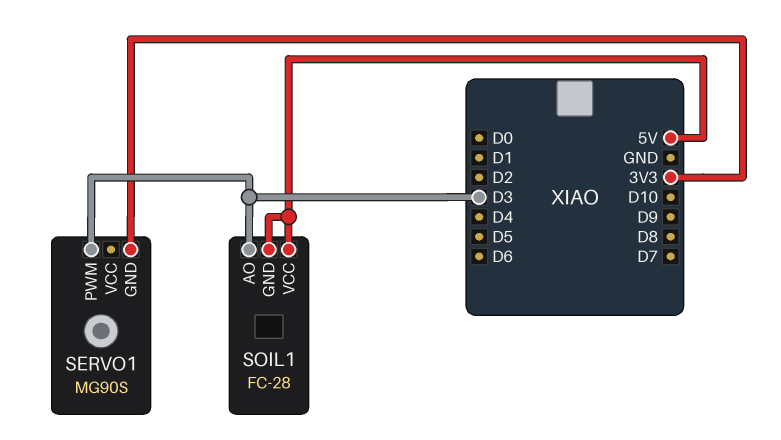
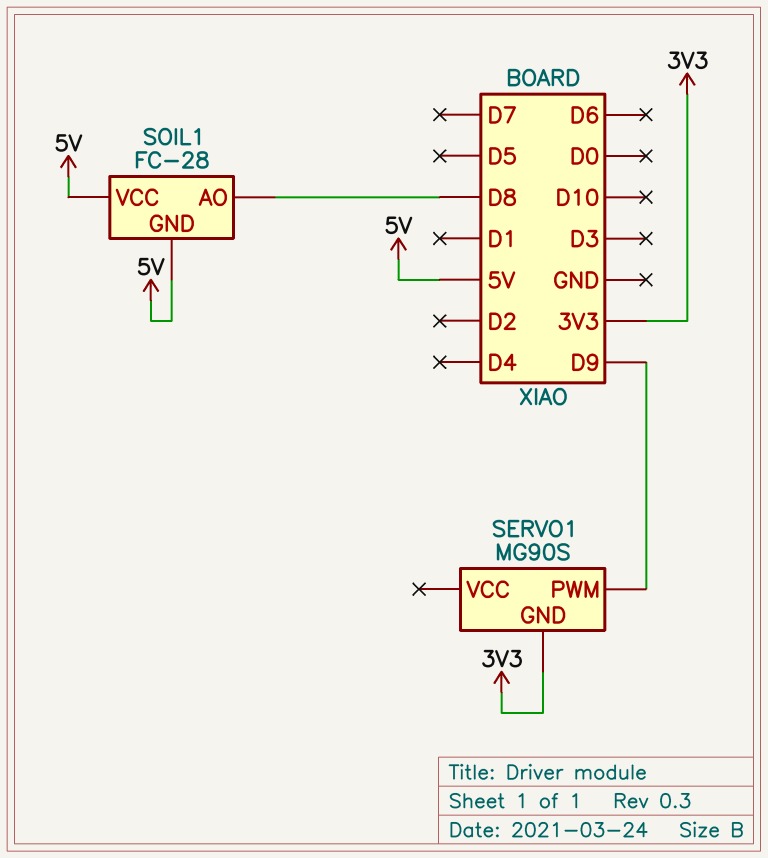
SERVO1 pin PWM: D3 -> D9
SOIL1 pin AO: D3 -> D8

